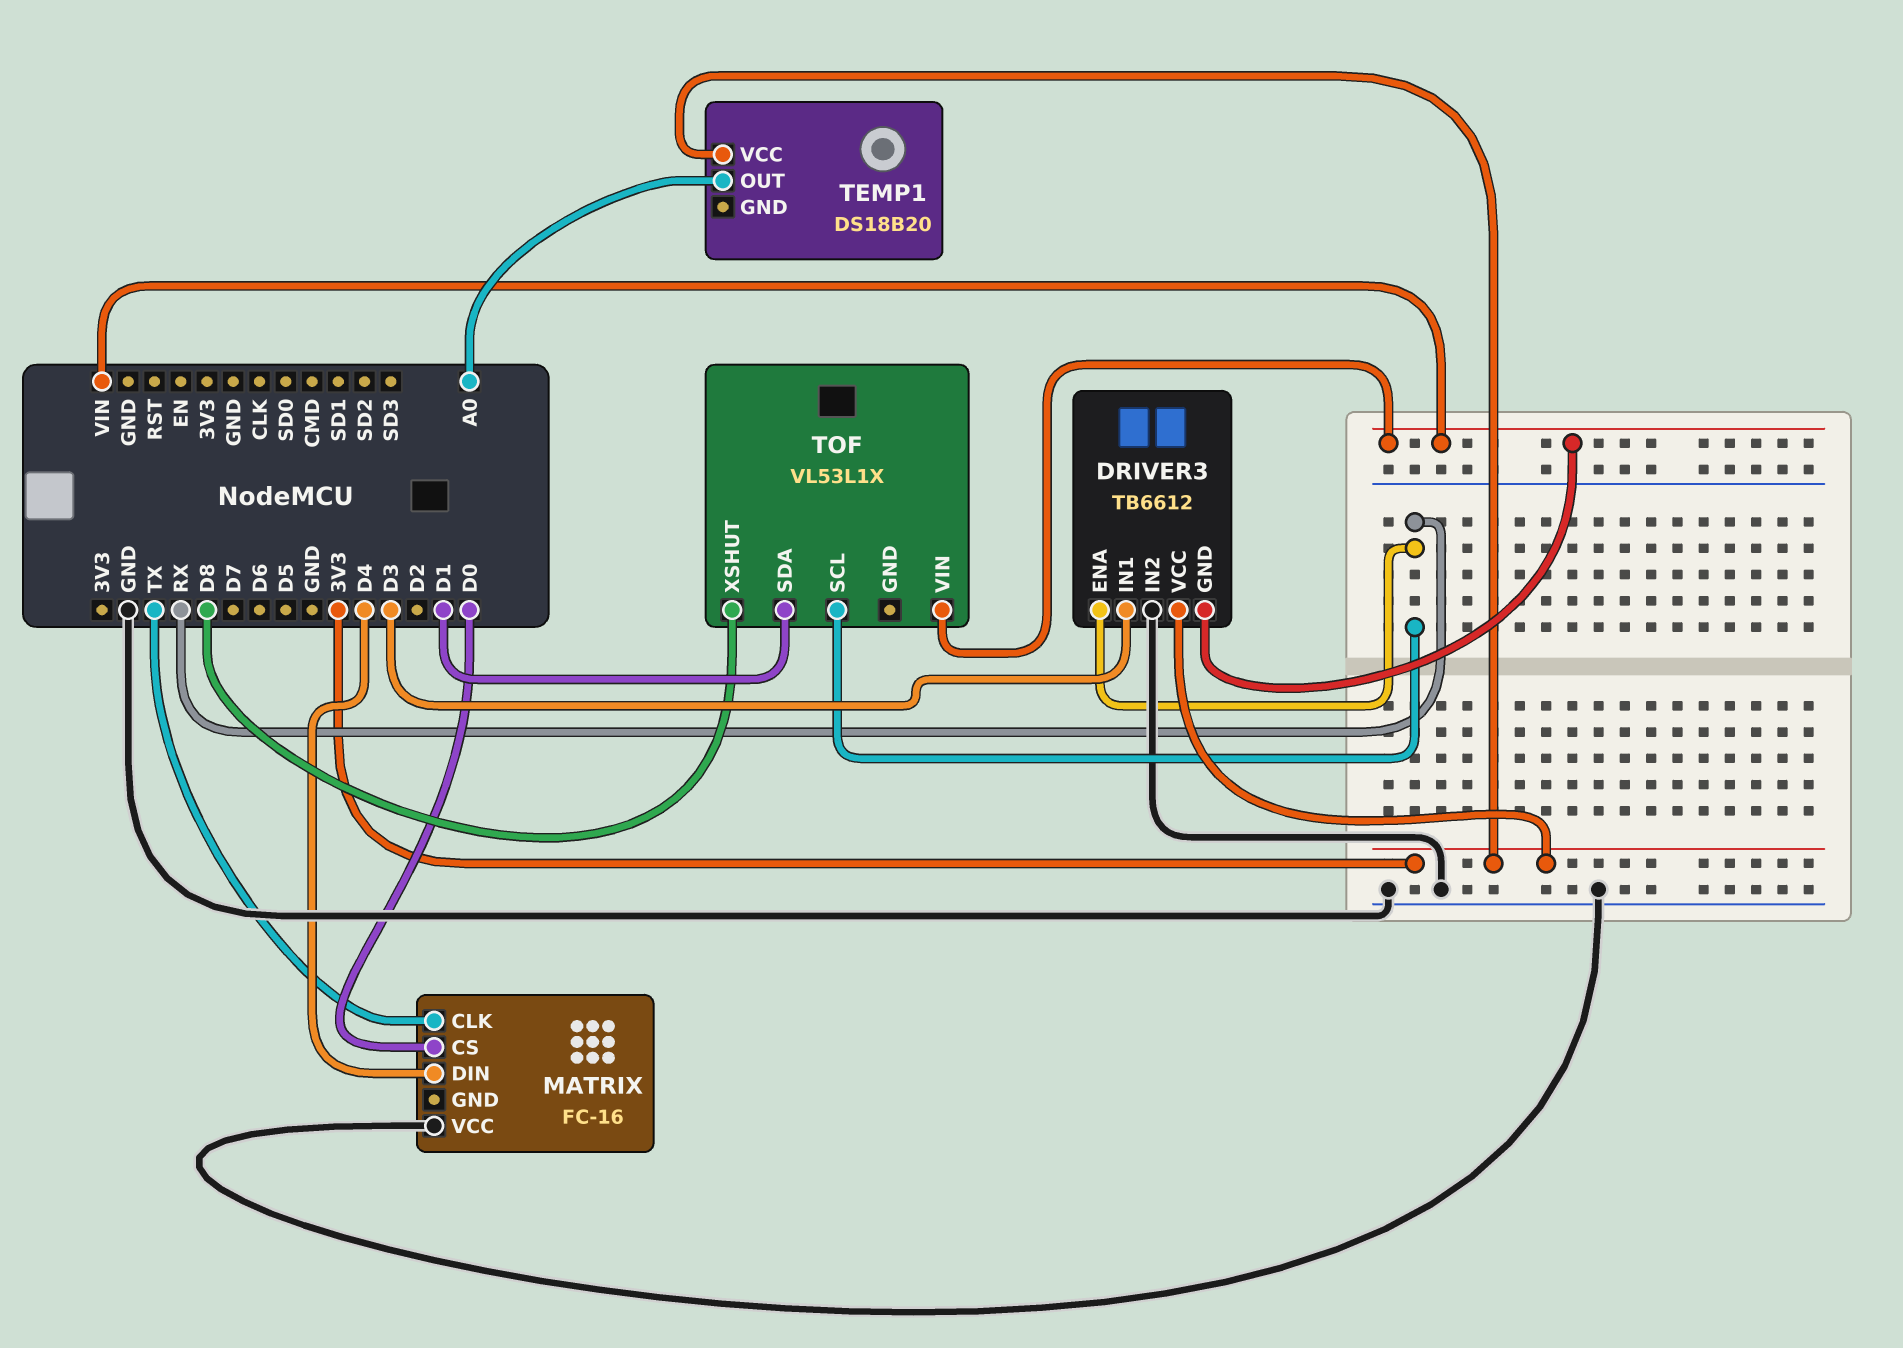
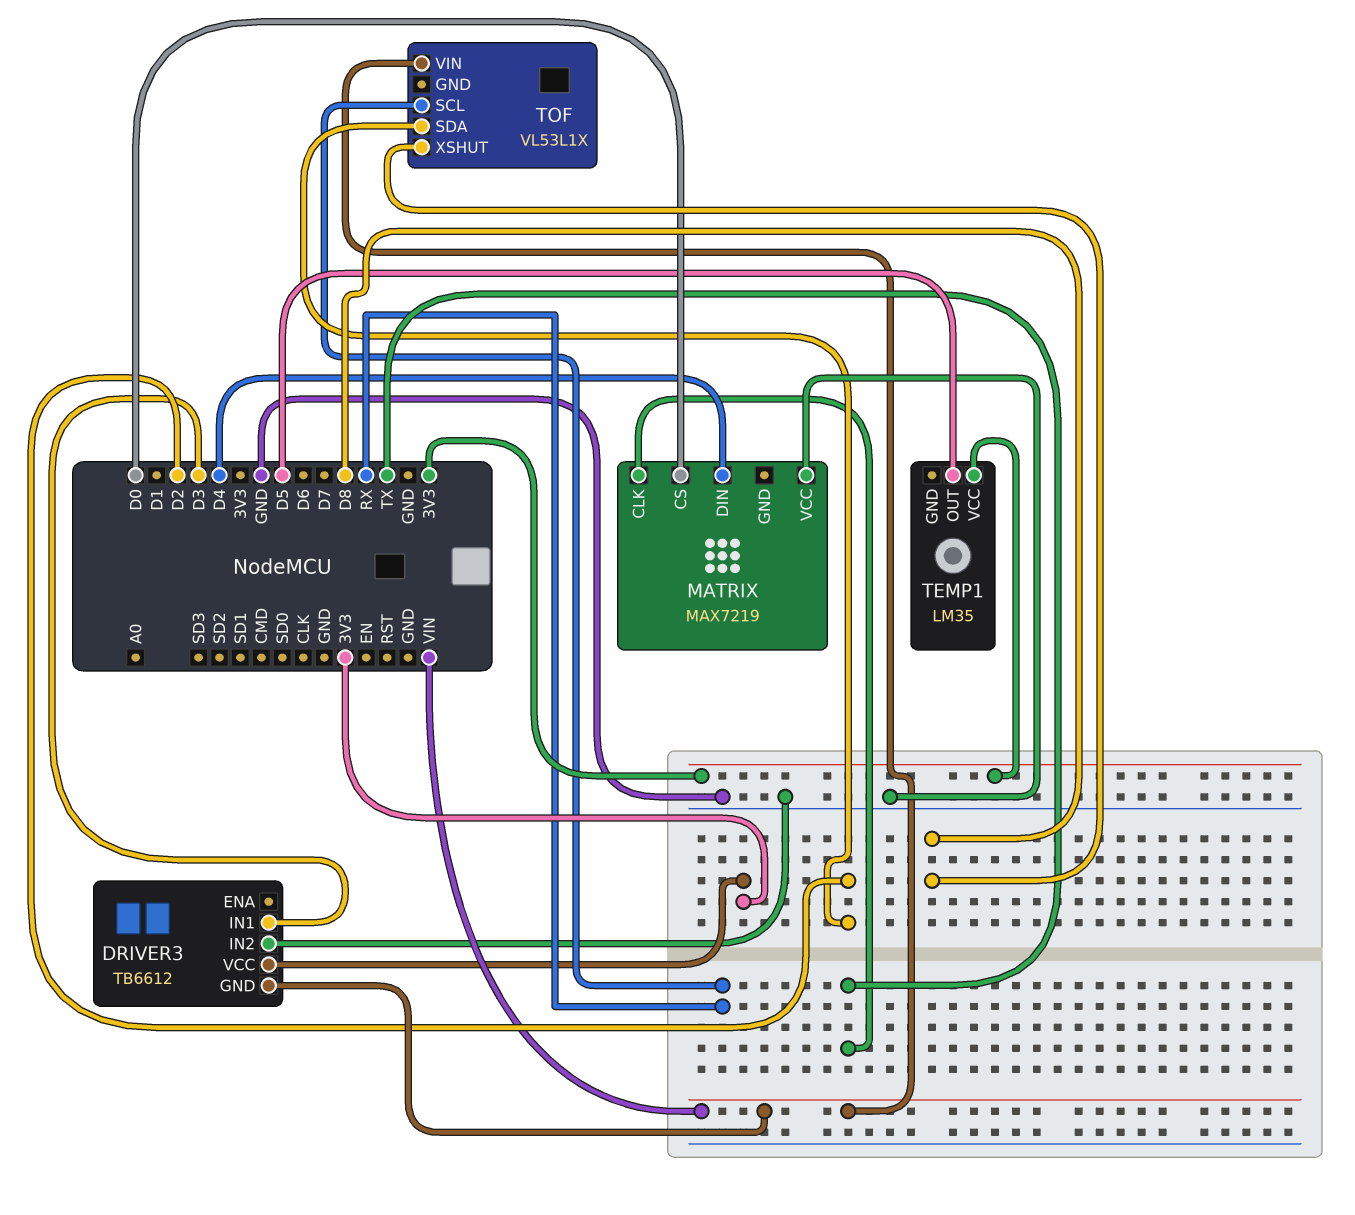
DRIVER3 pin ENA: RX -> none
MATRIX: FC-16 -> MAX7219
TEMP1: DS18B20 -> LM35
TEMP1 pin OUT: A0 -> D5
TOF pin SDA: D1 -> D2

